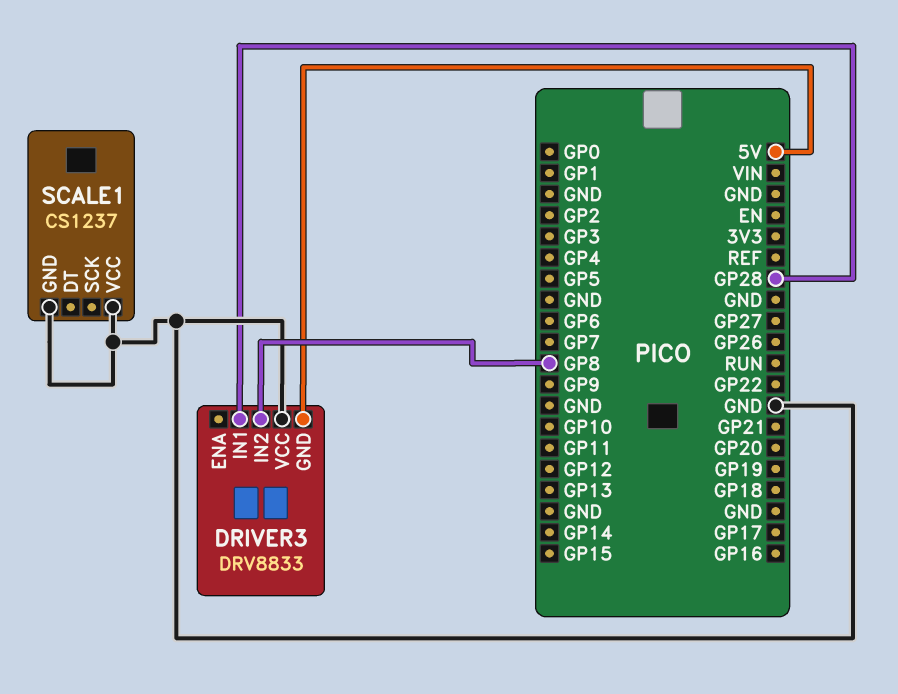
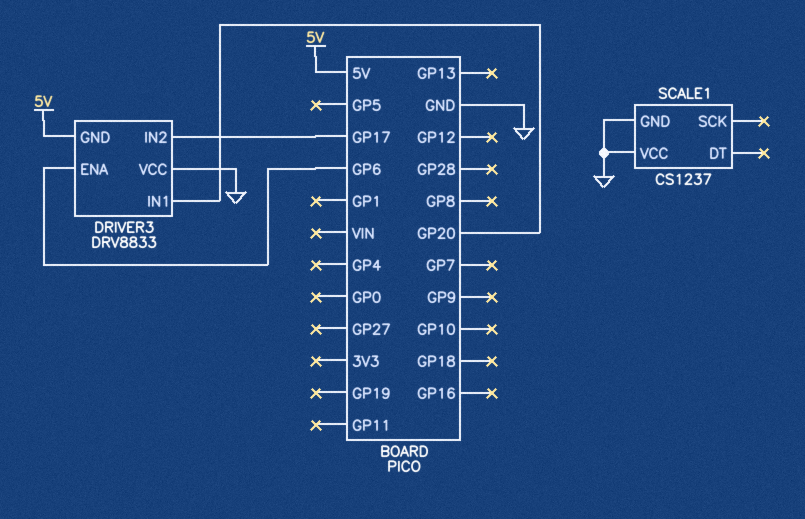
DRIVER3 pin ENA: none -> GP6
DRIVER3 pin IN1: GP28 -> GP20
DRIVER3 pin IN2: GP8 -> GP17

